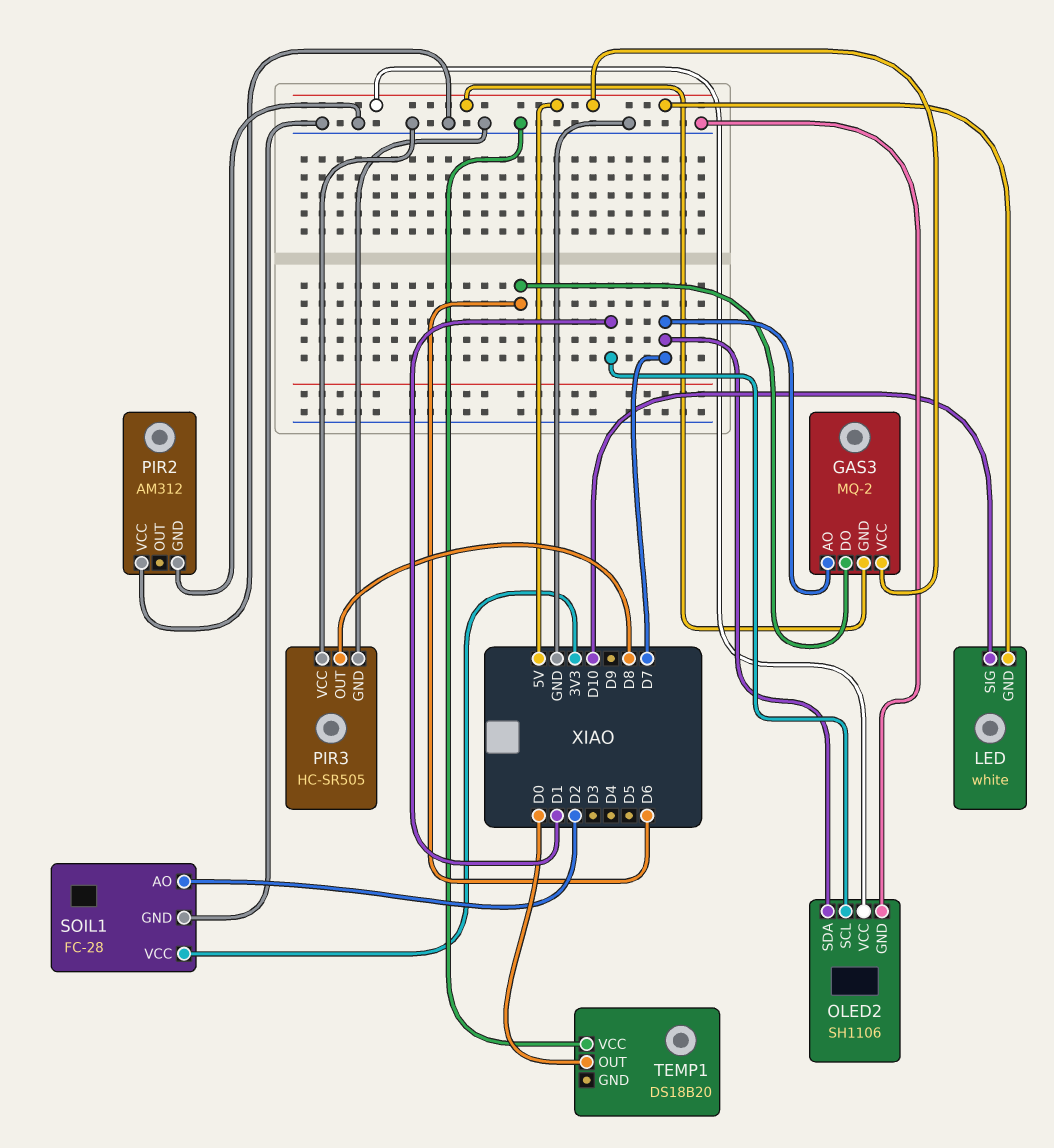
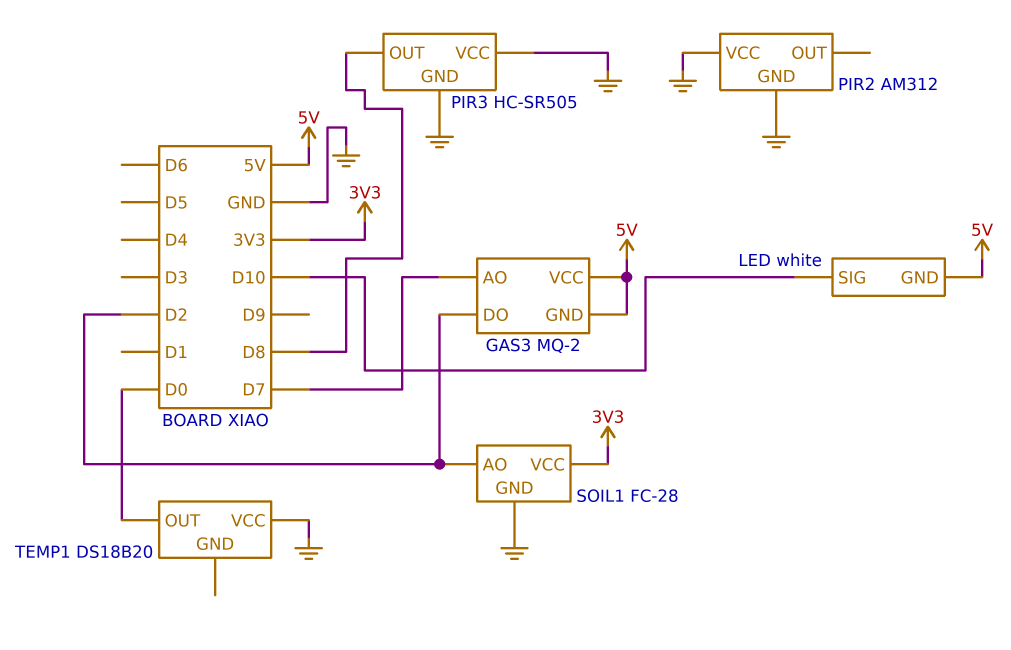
GAS3 pin DO: D6 -> D2
OLED2: SH1106 -> none
OLED2 pin GND: GND -> none
OLED2 pin SCL: D1 -> none
OLED2 pin SDA: D7 -> none
OLED2 pin VCC: 5V -> none

